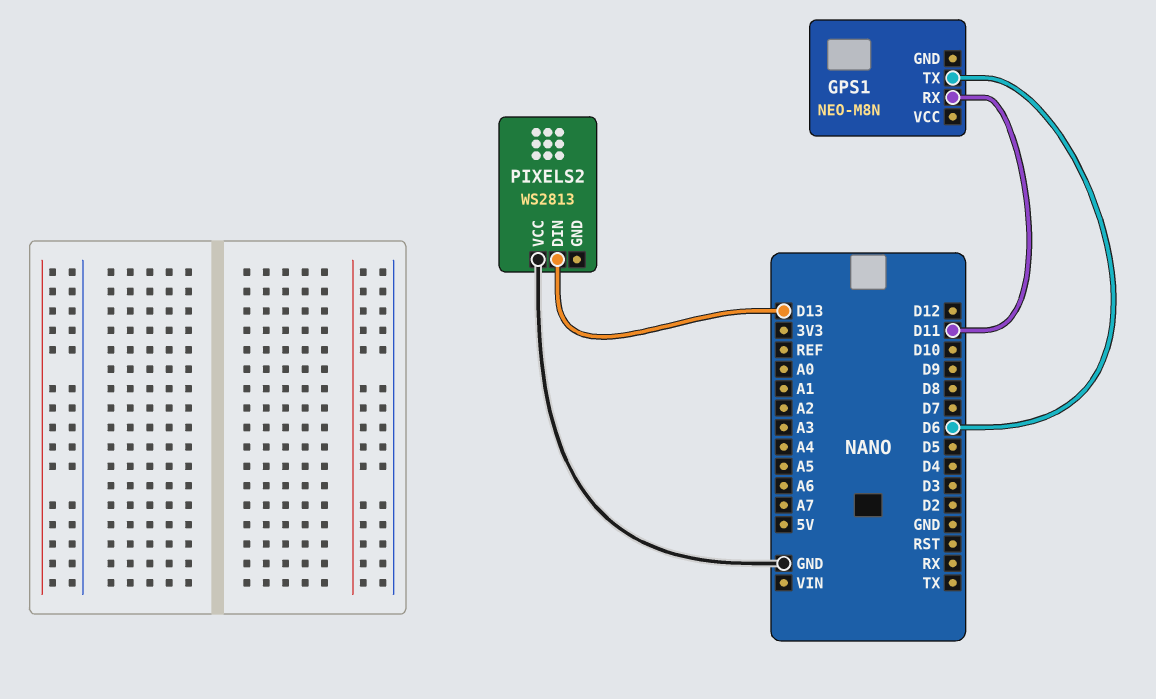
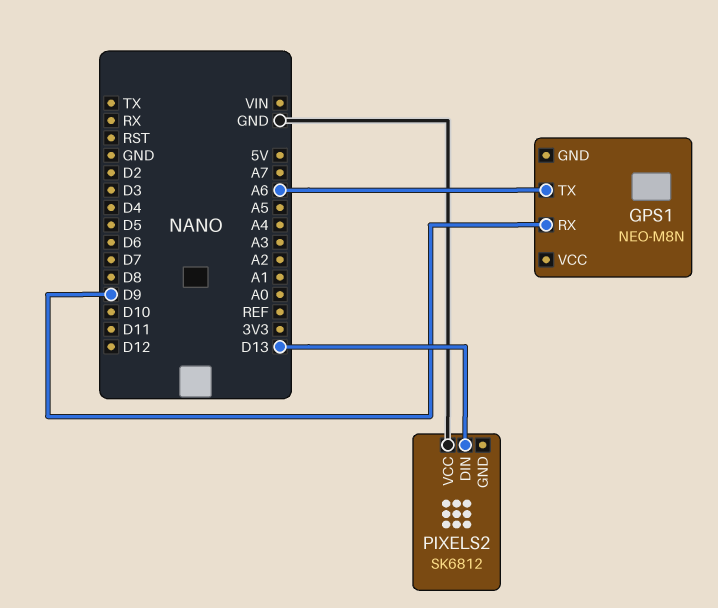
GPS1 pin RX: D11 -> D9
GPS1 pin TX: D6 -> A6
PIXELS2: WS2813 -> SK6812

